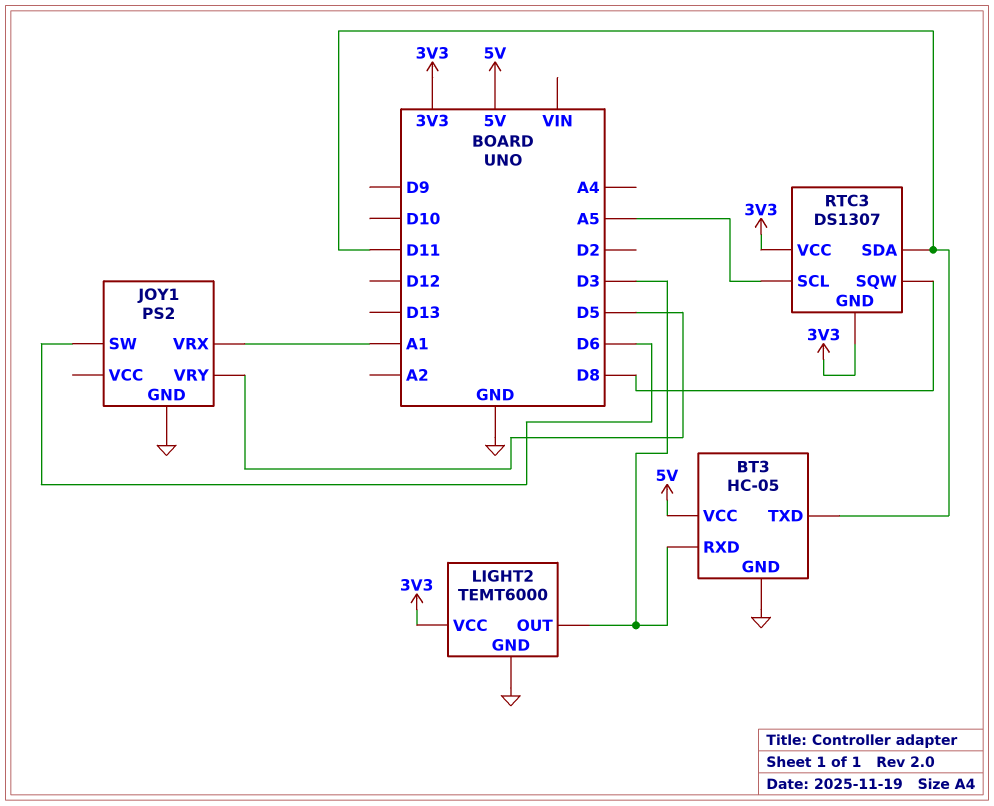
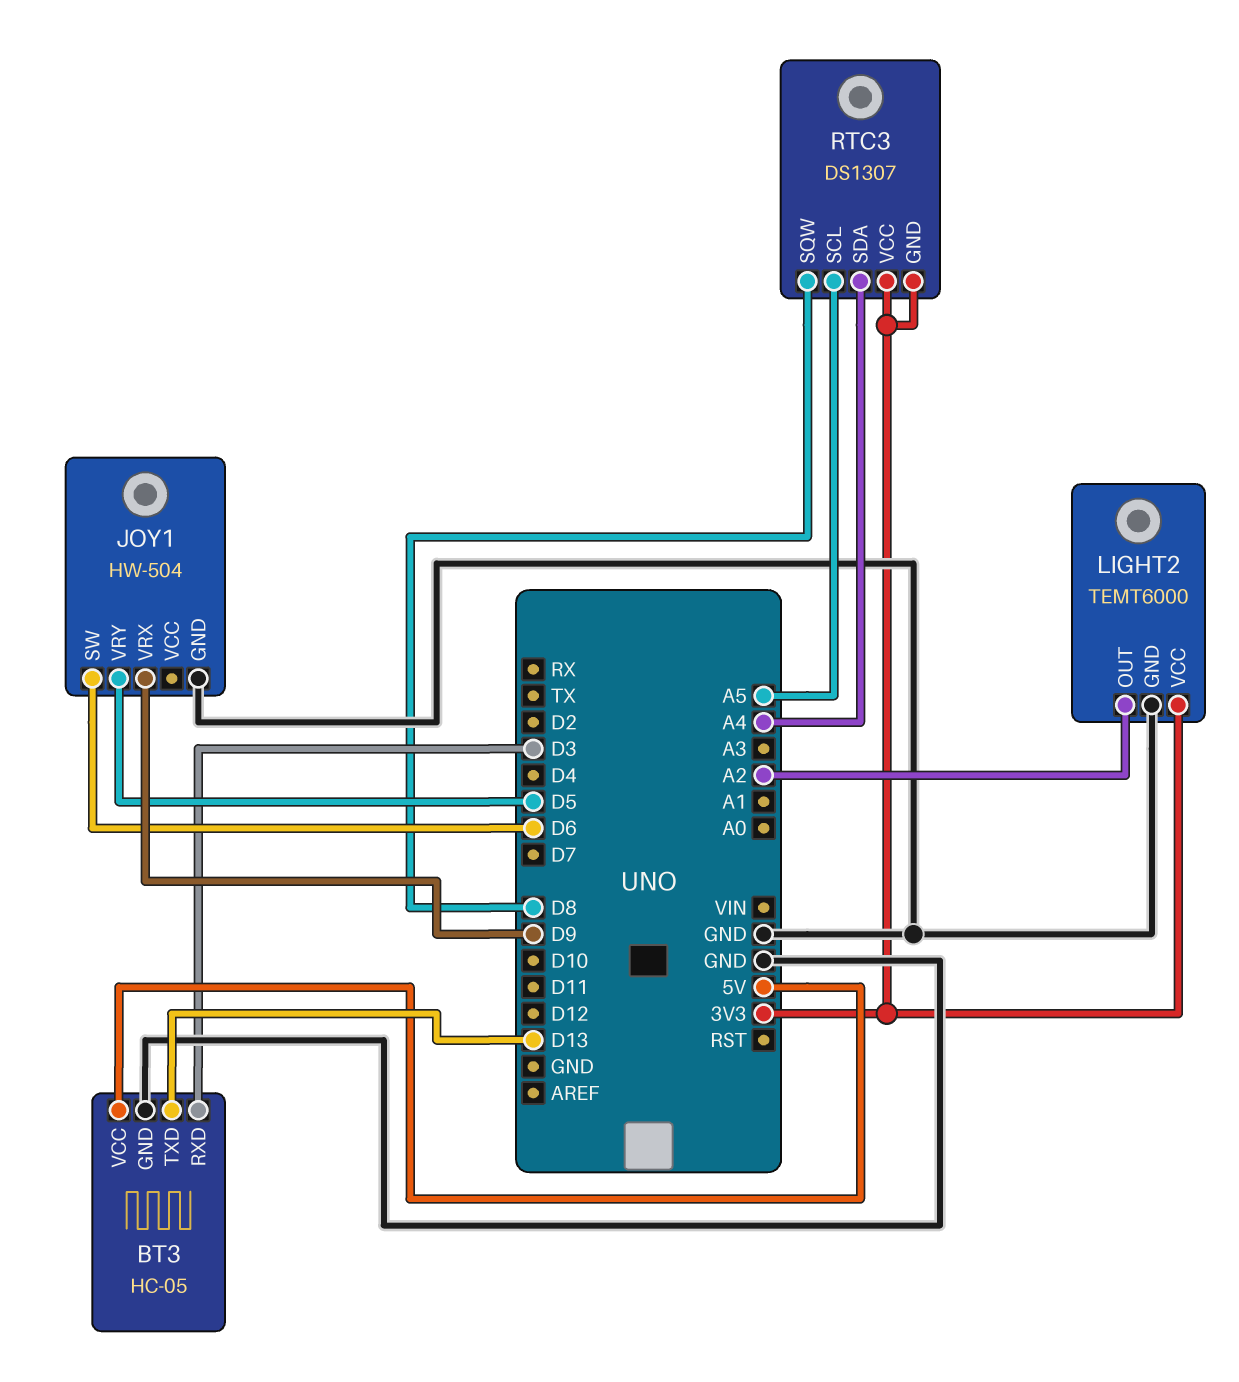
BT3 pin TXD: D11 -> D13
JOY1: PS2 -> HW-504
JOY1 pin VRX: A1 -> D9
LIGHT2 pin OUT: D3 -> A2
RTC3 pin SDA: D11 -> A4

